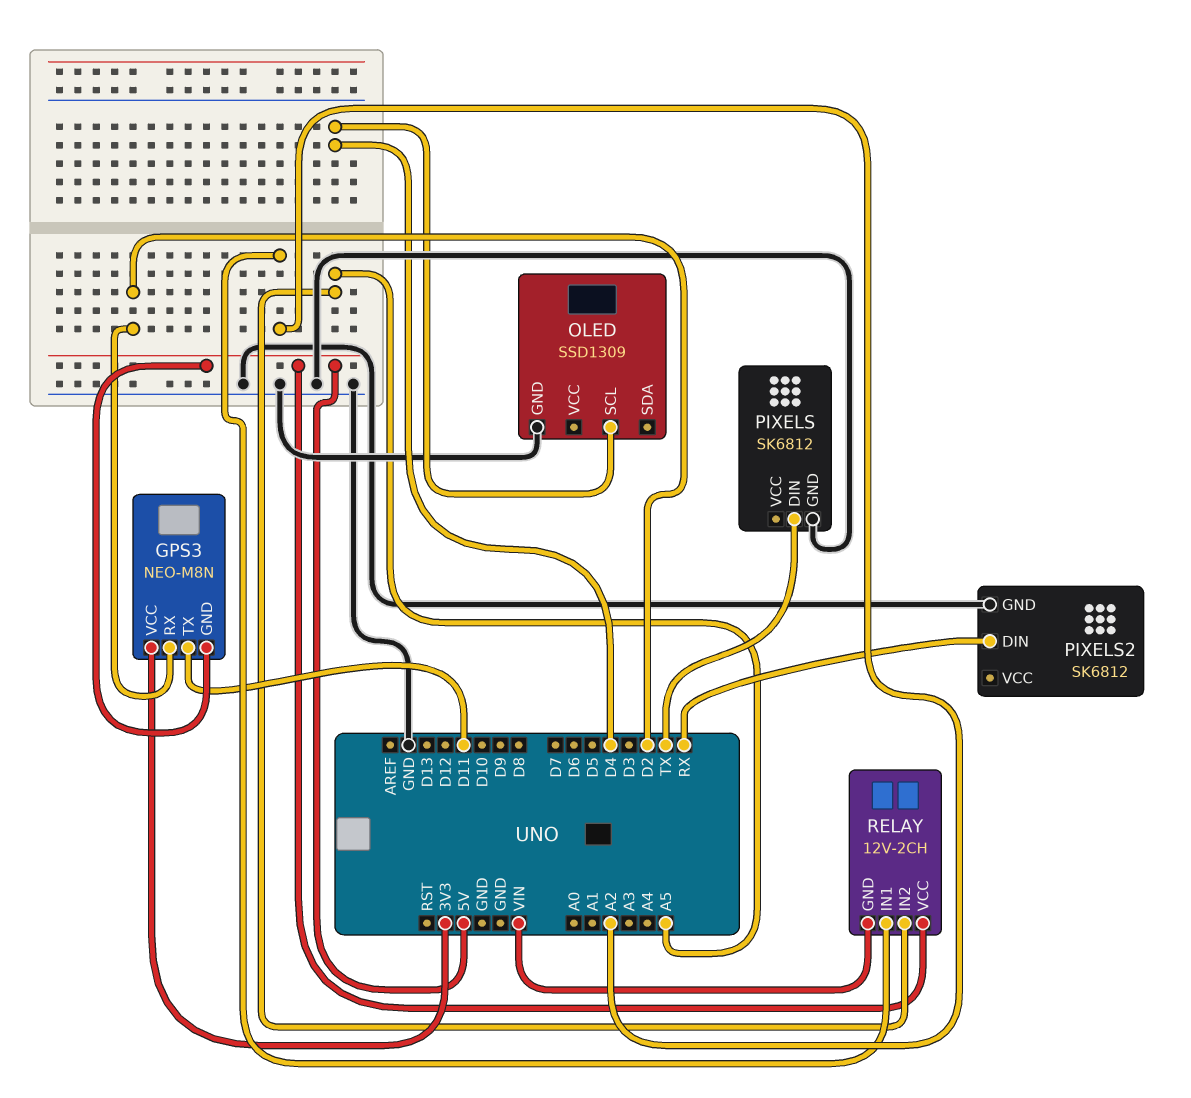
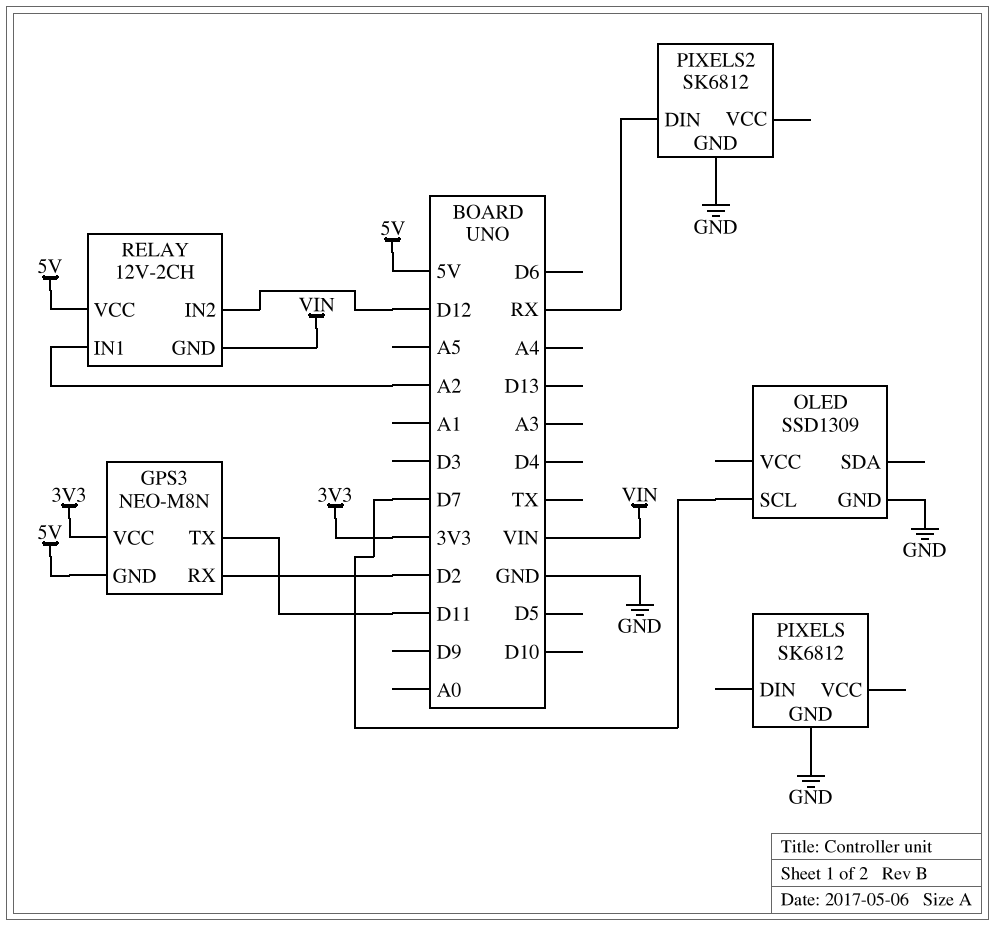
OLED pin SCL: D4 -> D7
PIXELS pin DIN: TX -> none
RELAY pin IN2: A5 -> D12

